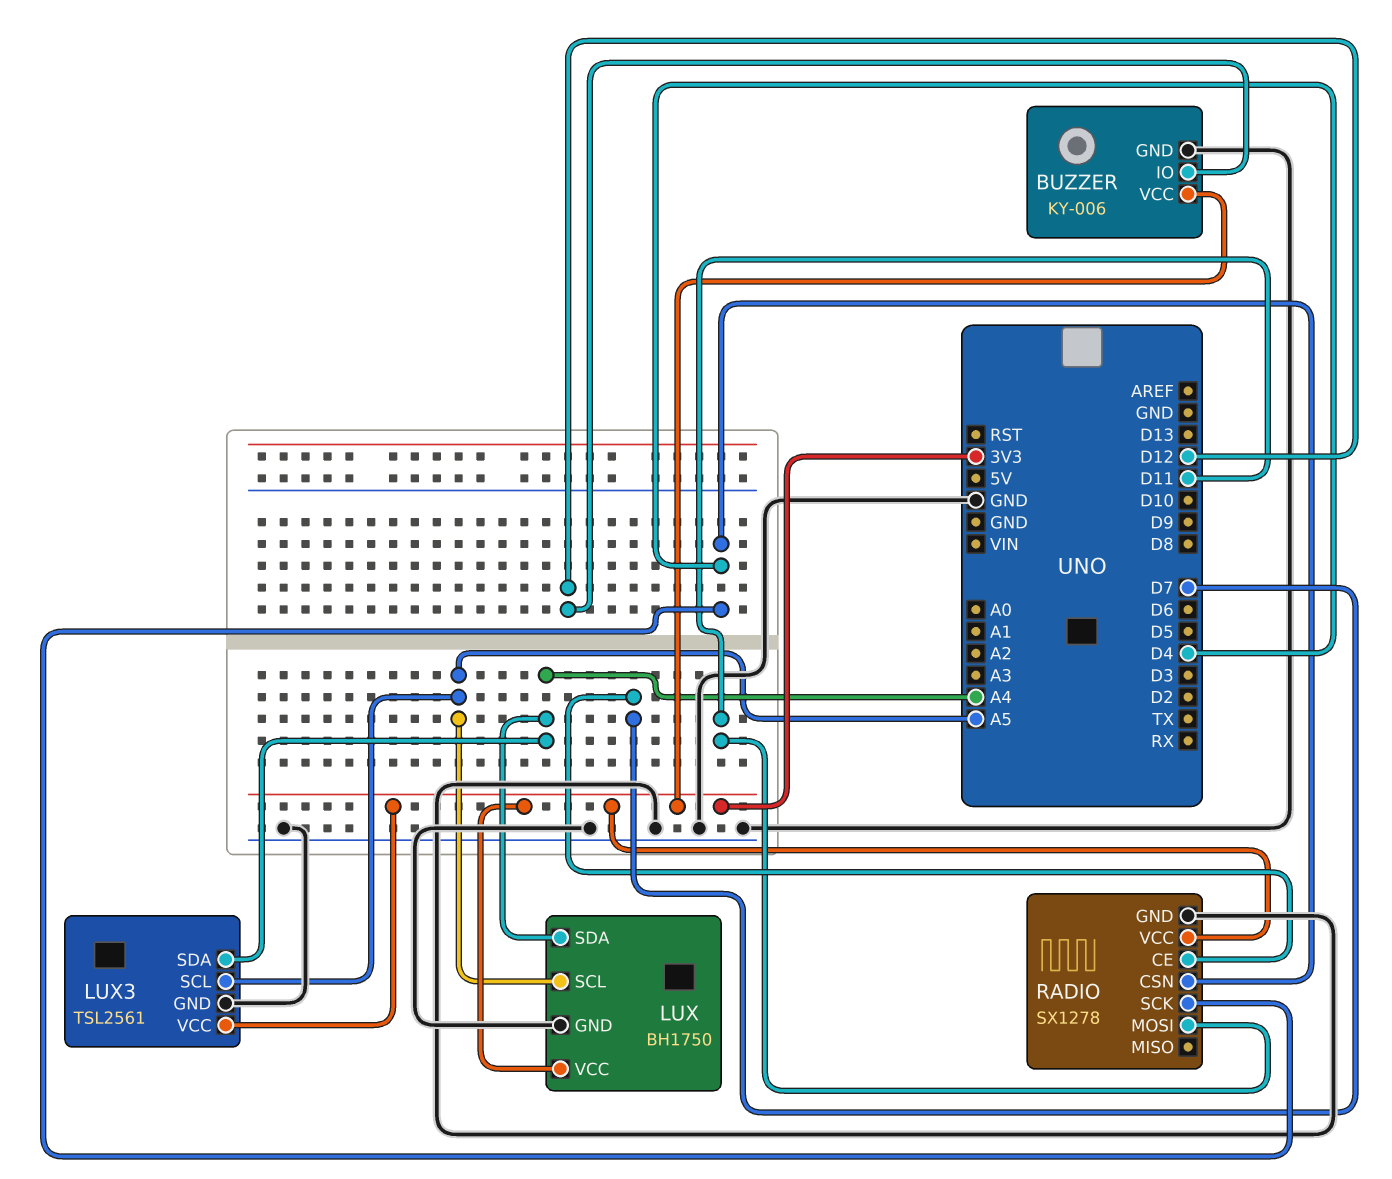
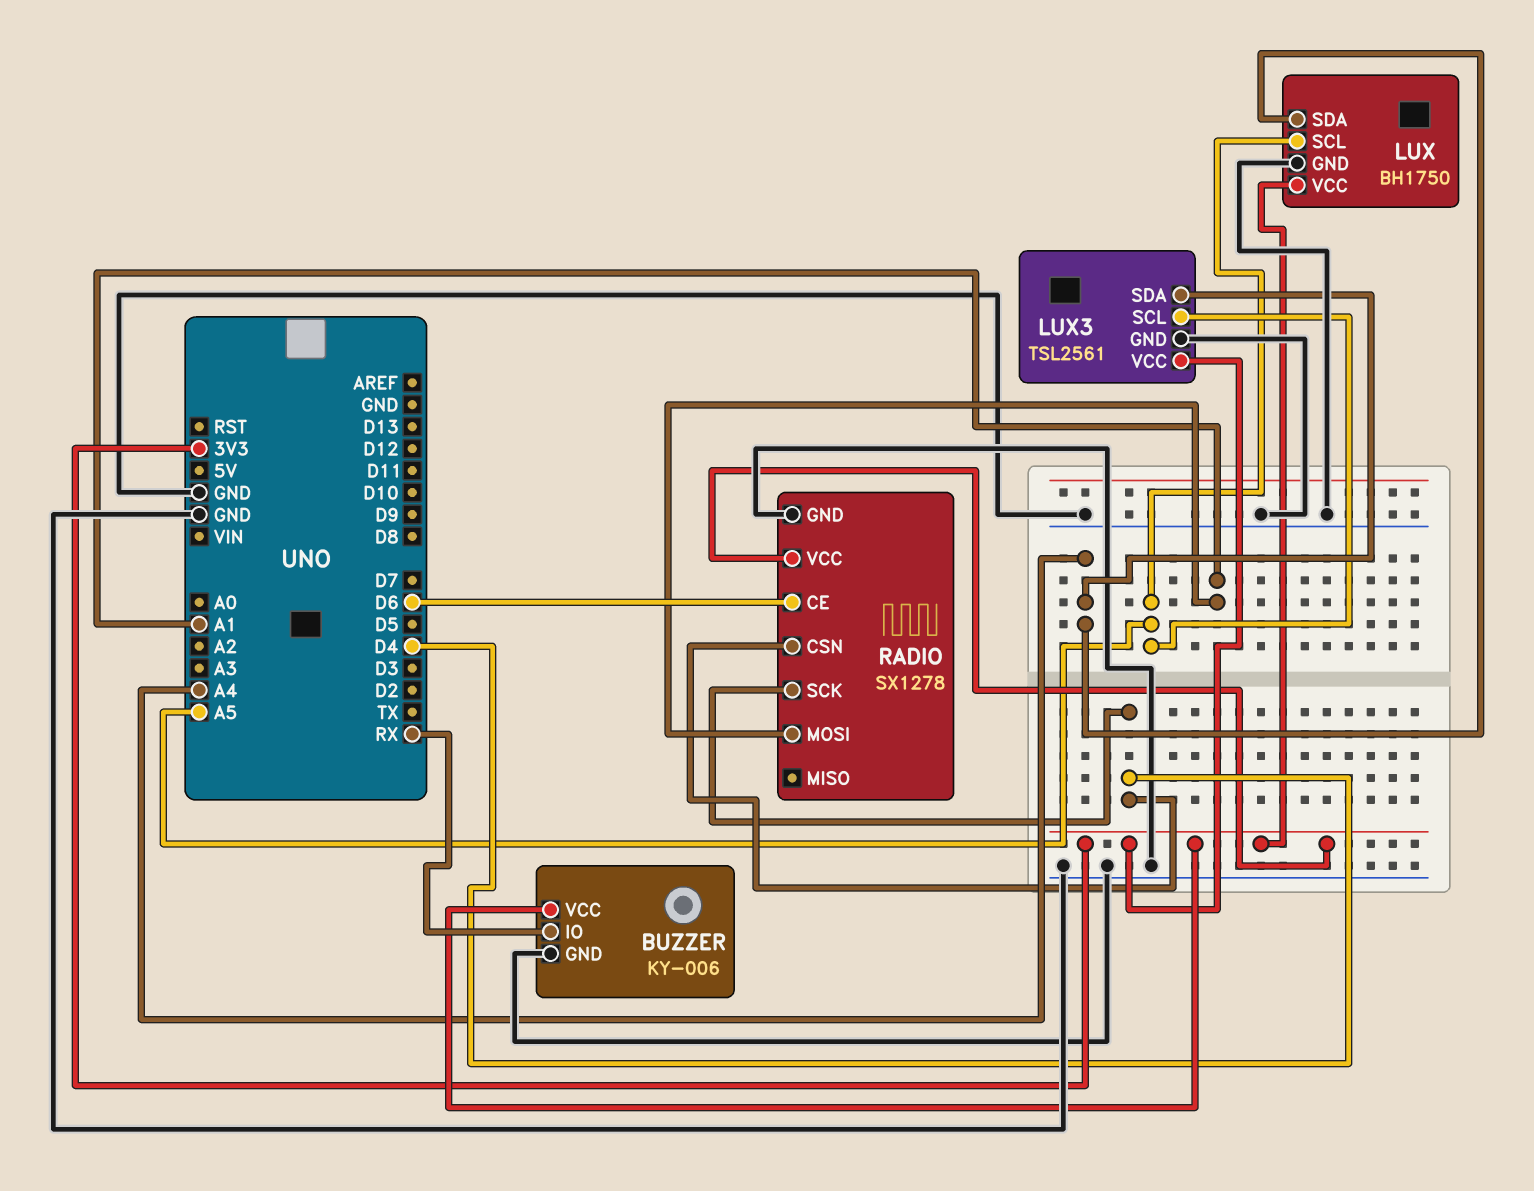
BUZZER pin IO: D12 -> RX
RADIO pin CE: D7 -> D6
RADIO pin MOSI: D11 -> A1

